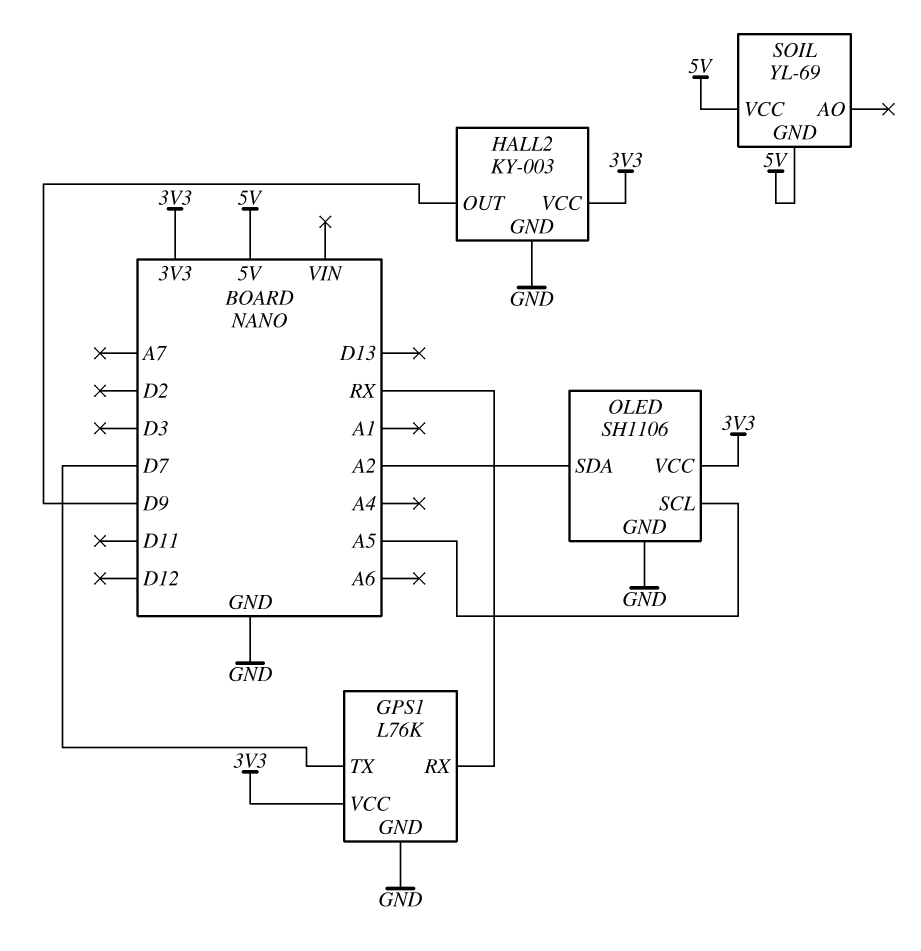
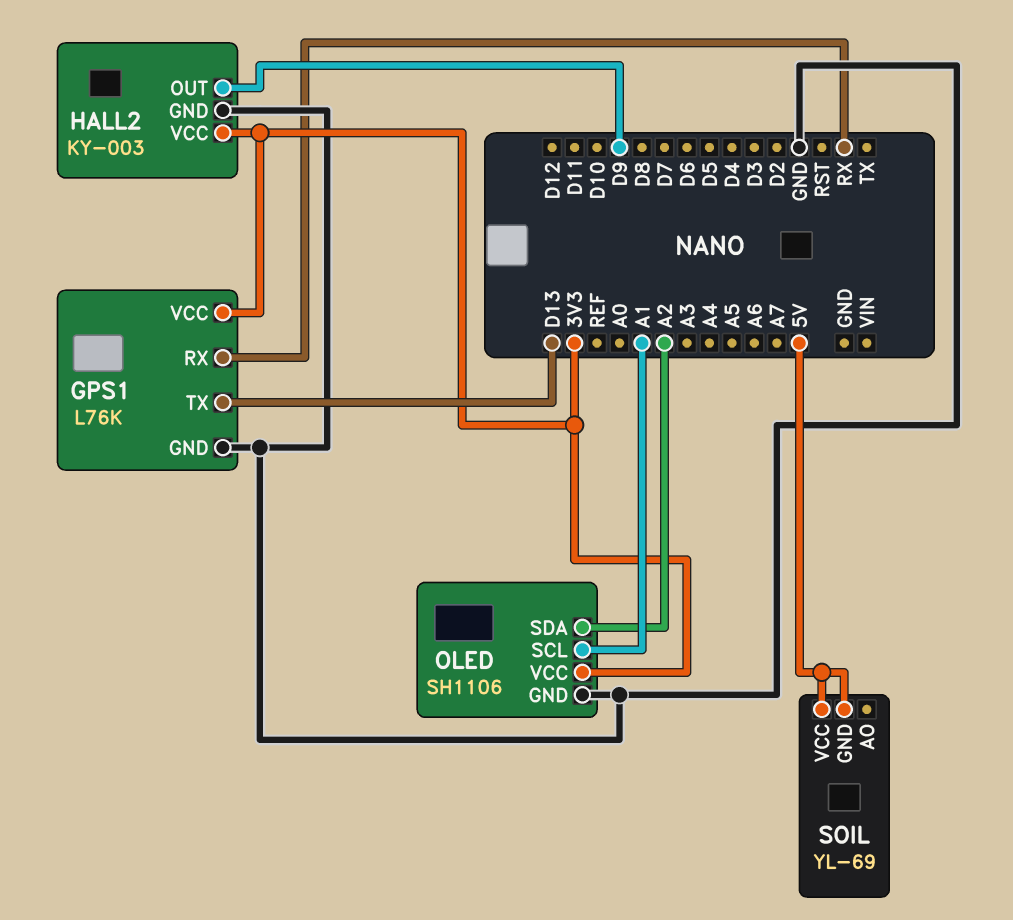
GPS1 pin TX: D7 -> D13
OLED pin SCL: A5 -> A1

